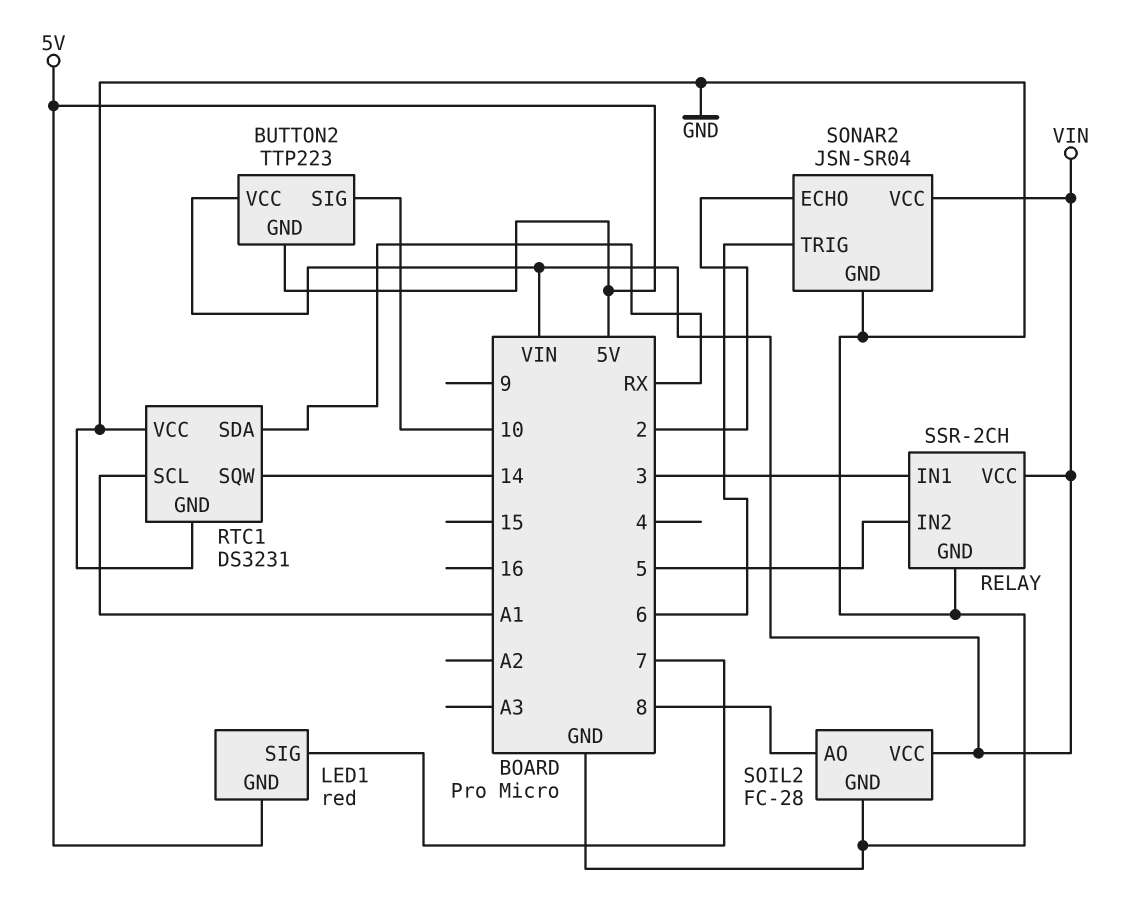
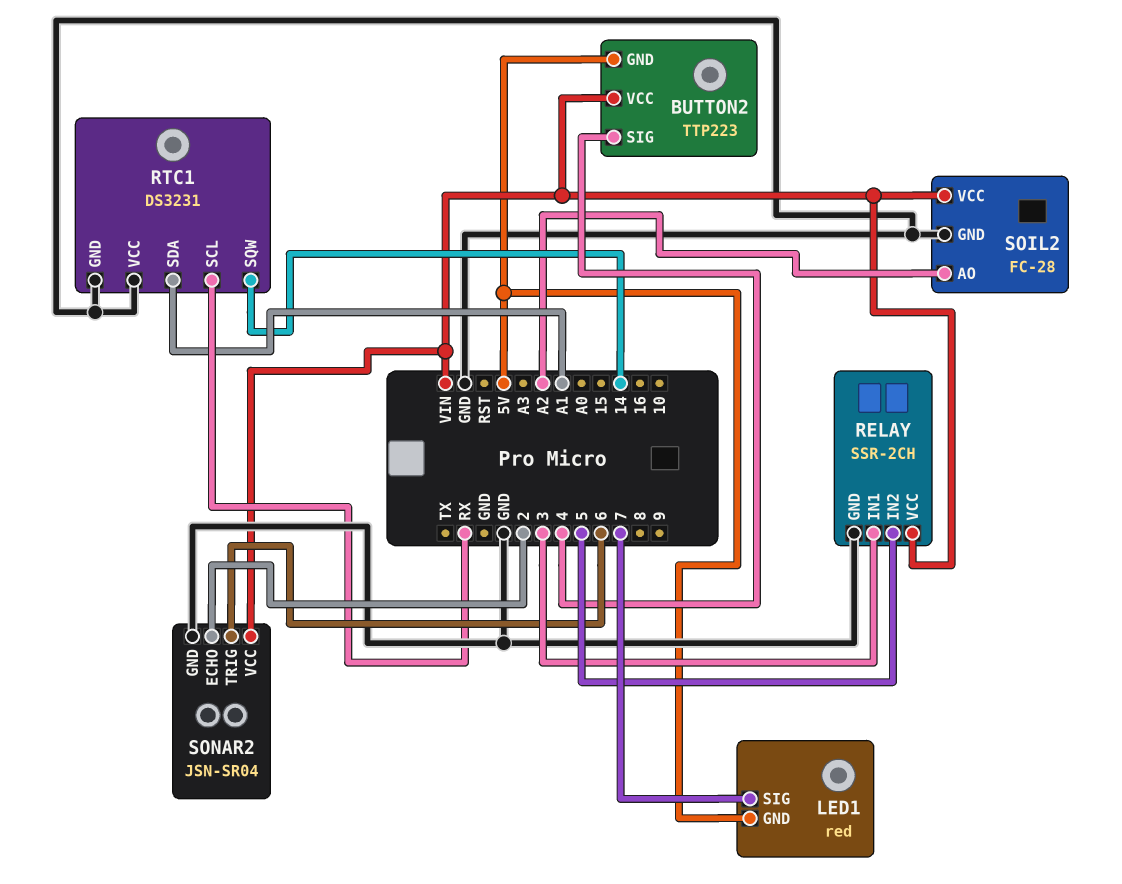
BUTTON2 pin SIG: 10 -> 4
RTC1 pin SCL: A1 -> RX
RTC1 pin SDA: RX -> A1
SOIL2 pin AO: 8 -> A2

